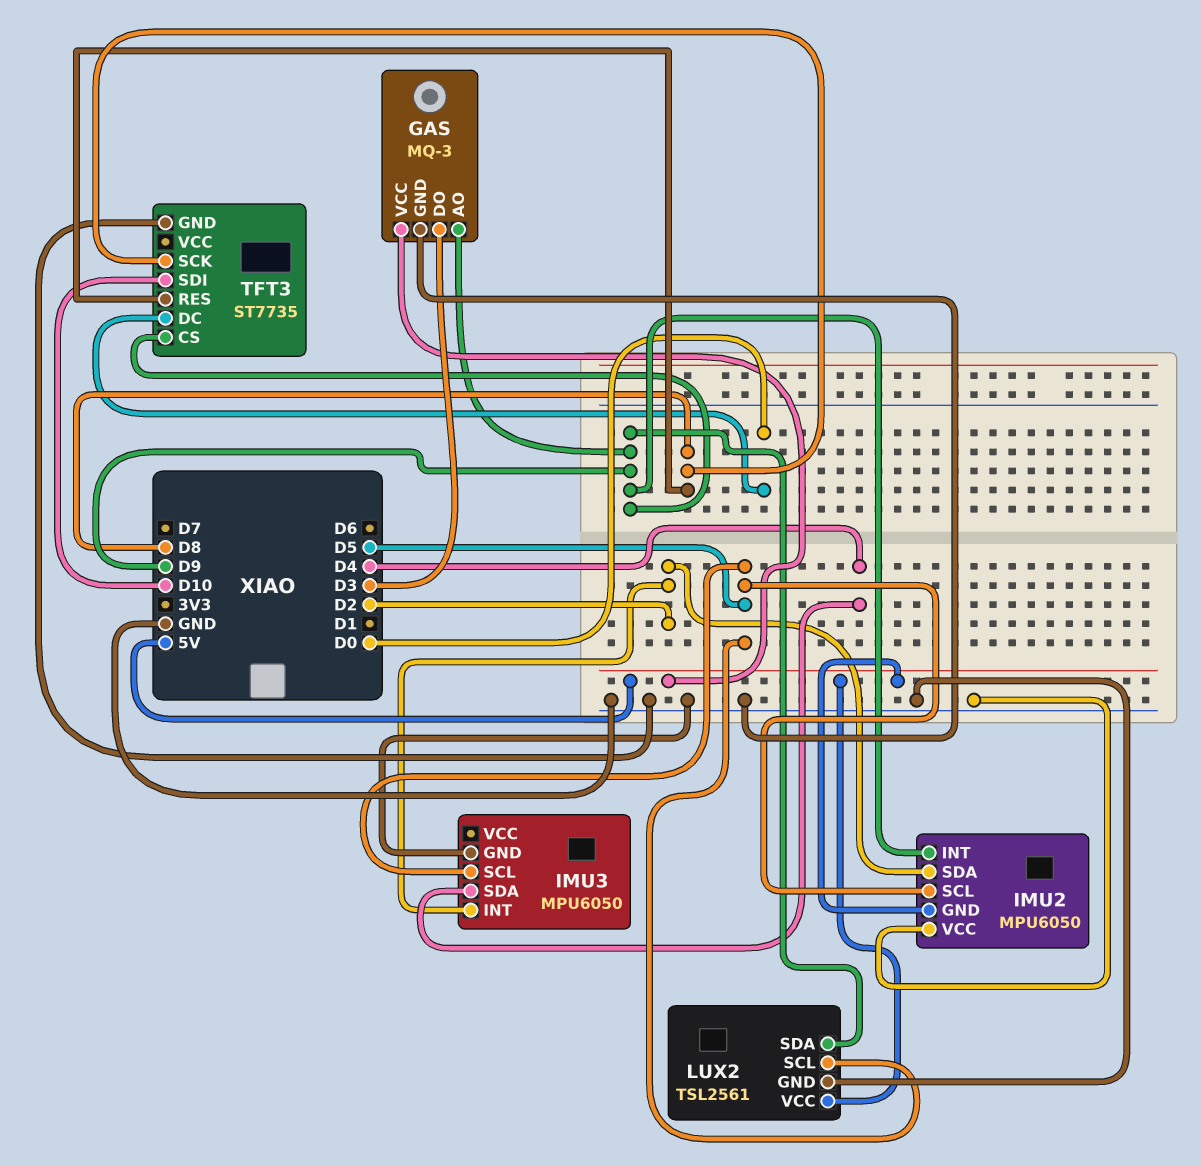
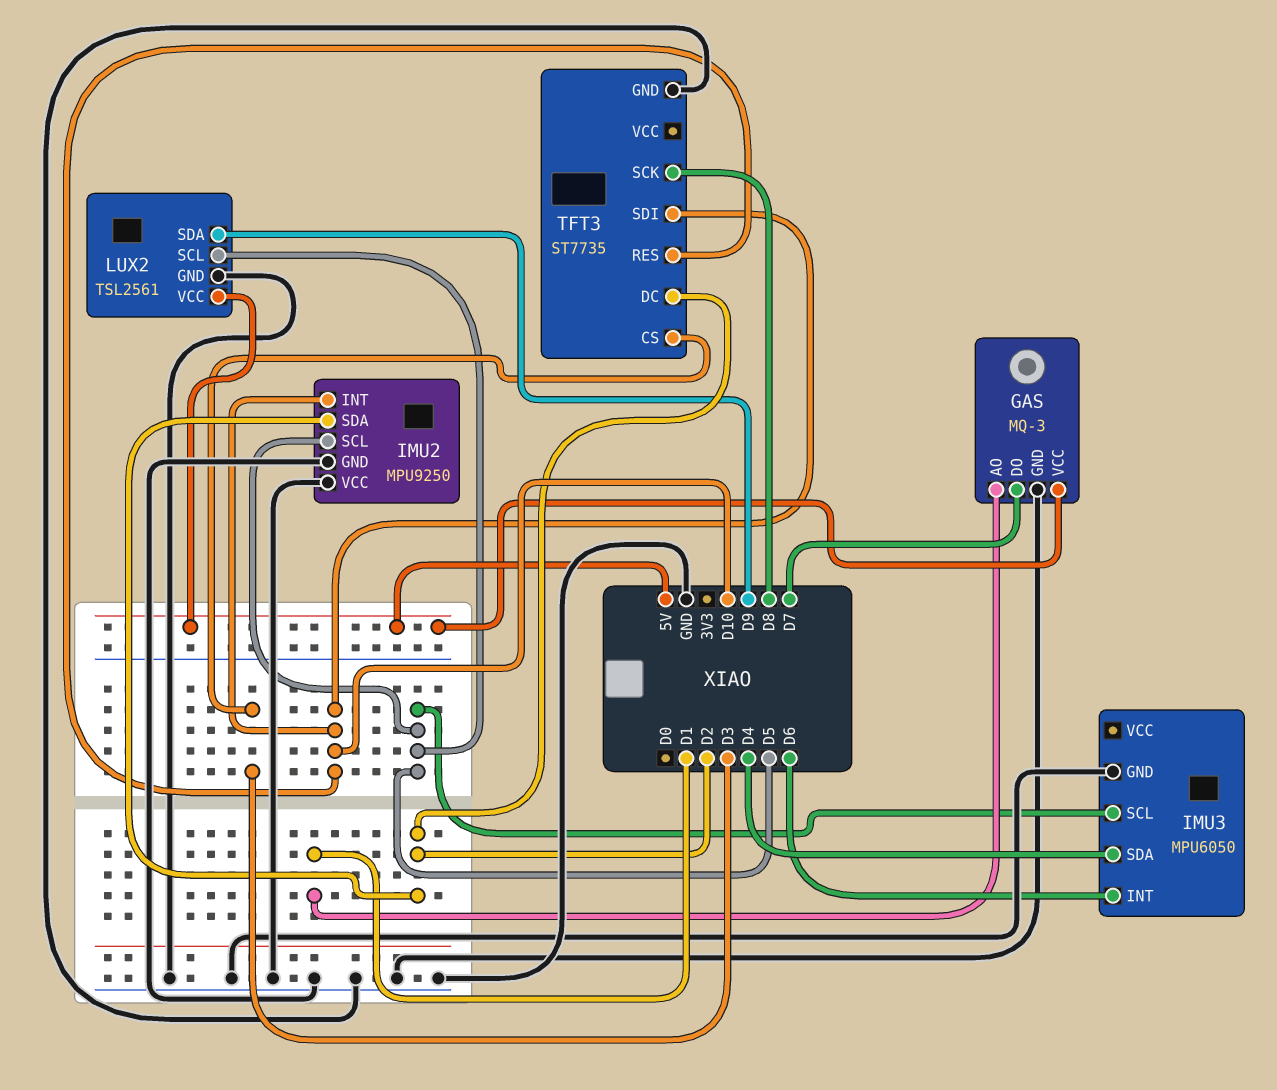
GAS pin AO: D9 -> D1
GAS pin DO: D3 -> D7
IMU2: MPU6050 -> MPU9250
IMU2 pin GND: 5V -> GND
IMU2 pin INT: D9 -> D10
IMU3 pin INT: D2 -> D6
TFT3 pin CS: D9 -> D3
TFT3 pin DC: D0 -> D2
TFT3 pin RES: D8 -> D10

